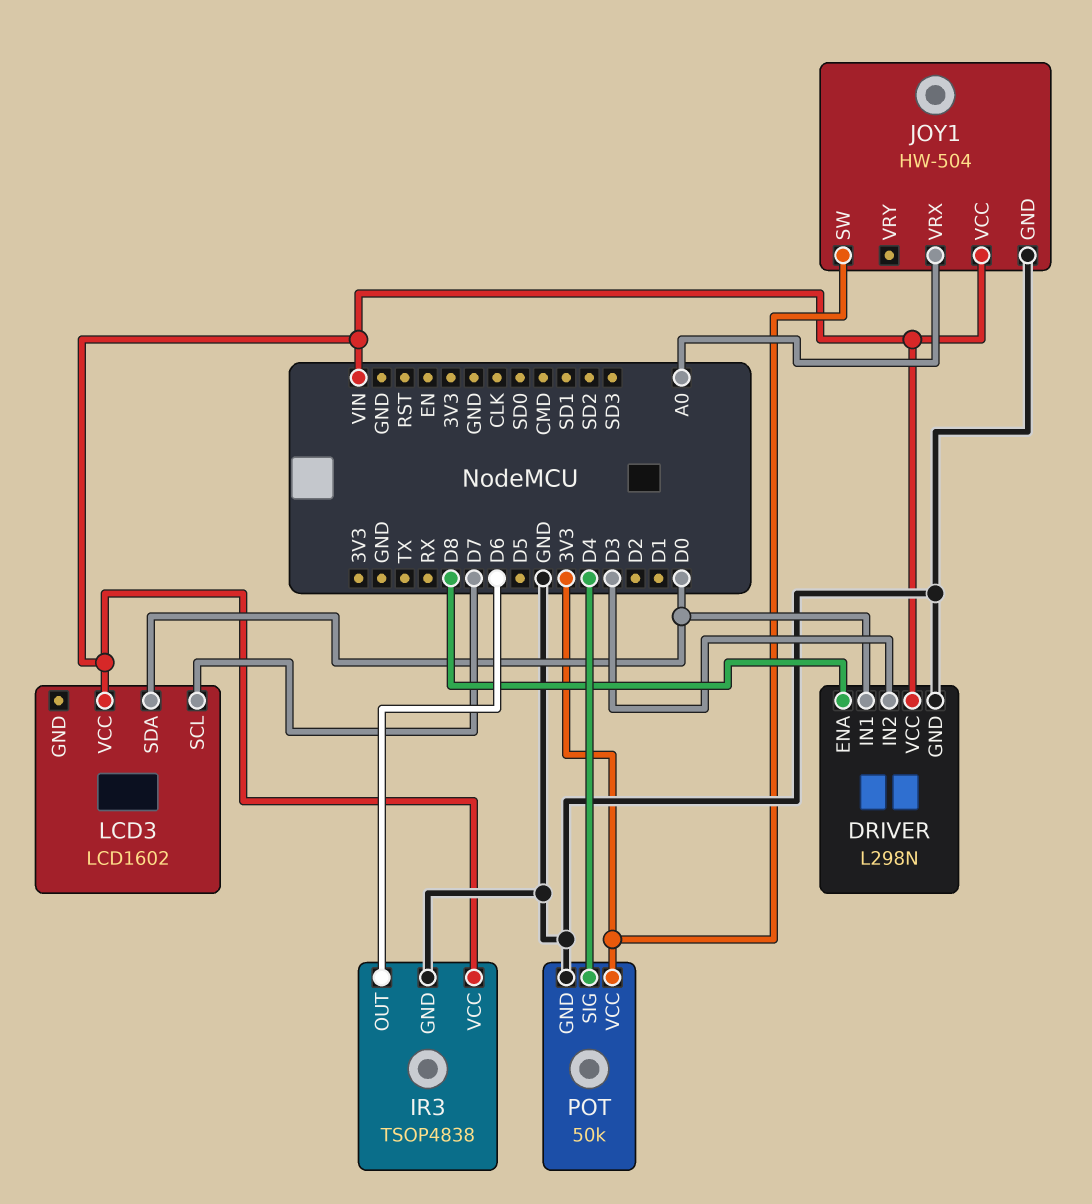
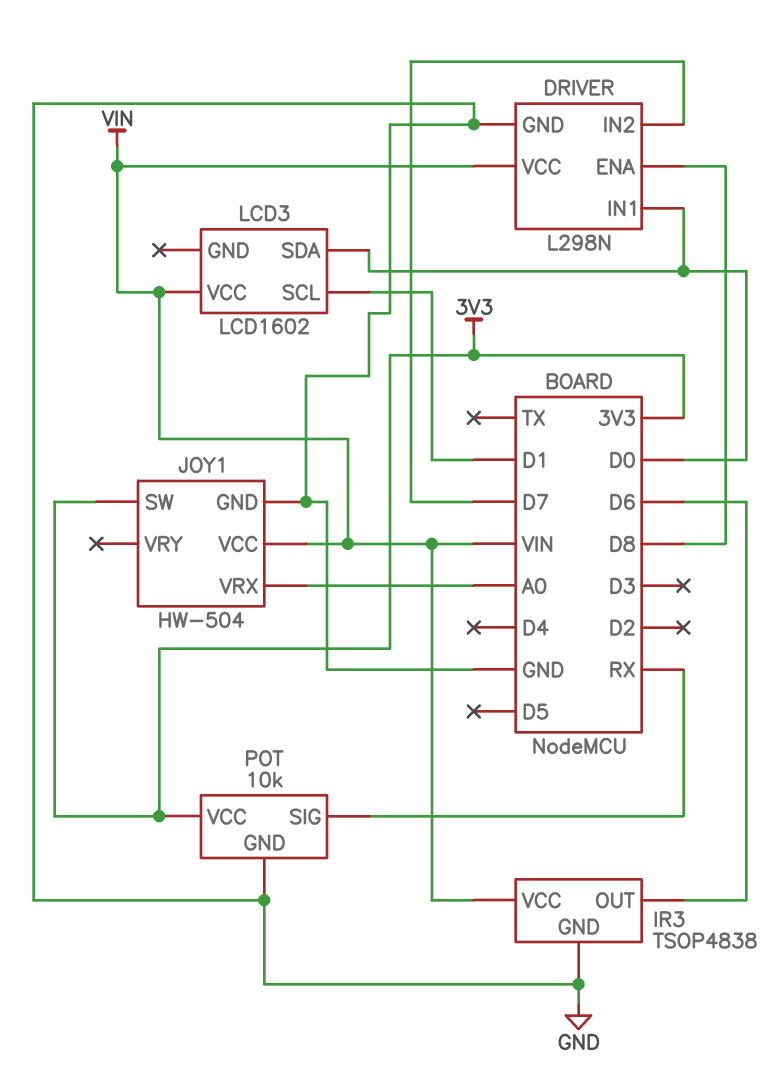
DRIVER pin IN2: D3 -> D7
LCD3 pin SCL: D7 -> D1
POT: 50k -> 10k
POT pin SIG: D4 -> RX

